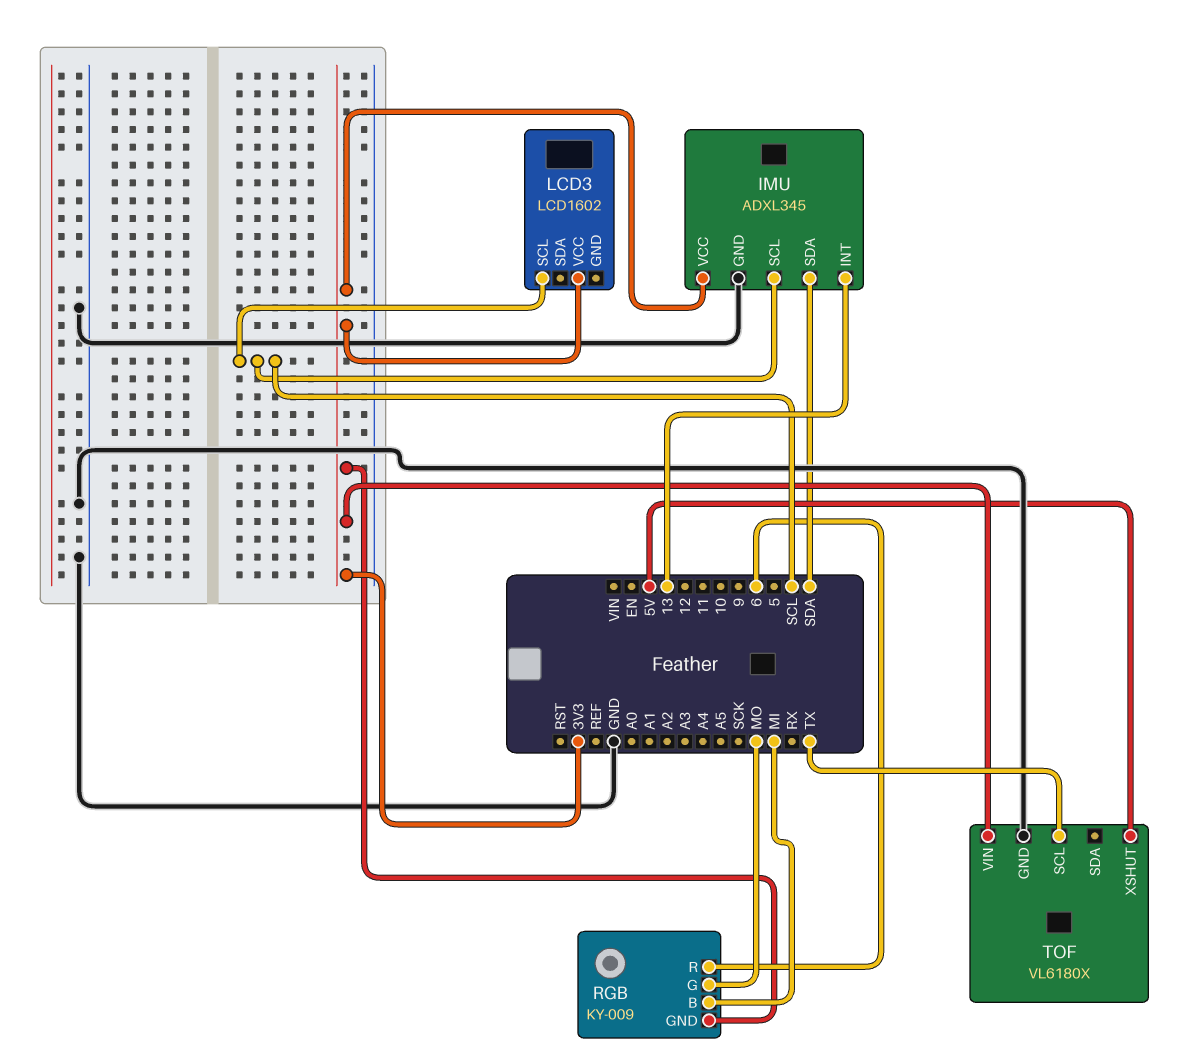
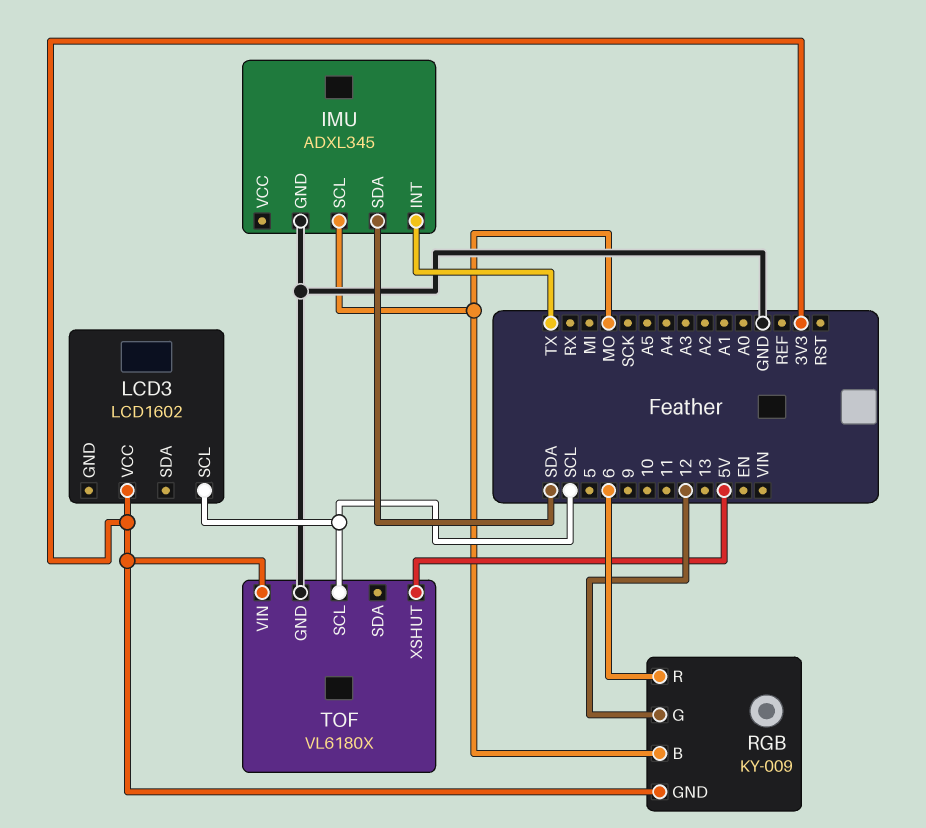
IMU pin INT: 13 -> TX
IMU pin SCL: SCL -> MO
IMU pin VCC: 3V3 -> none
RGB pin B: MI -> MO
RGB pin G: MO -> 12
TOF pin SCL: TX -> SCL

